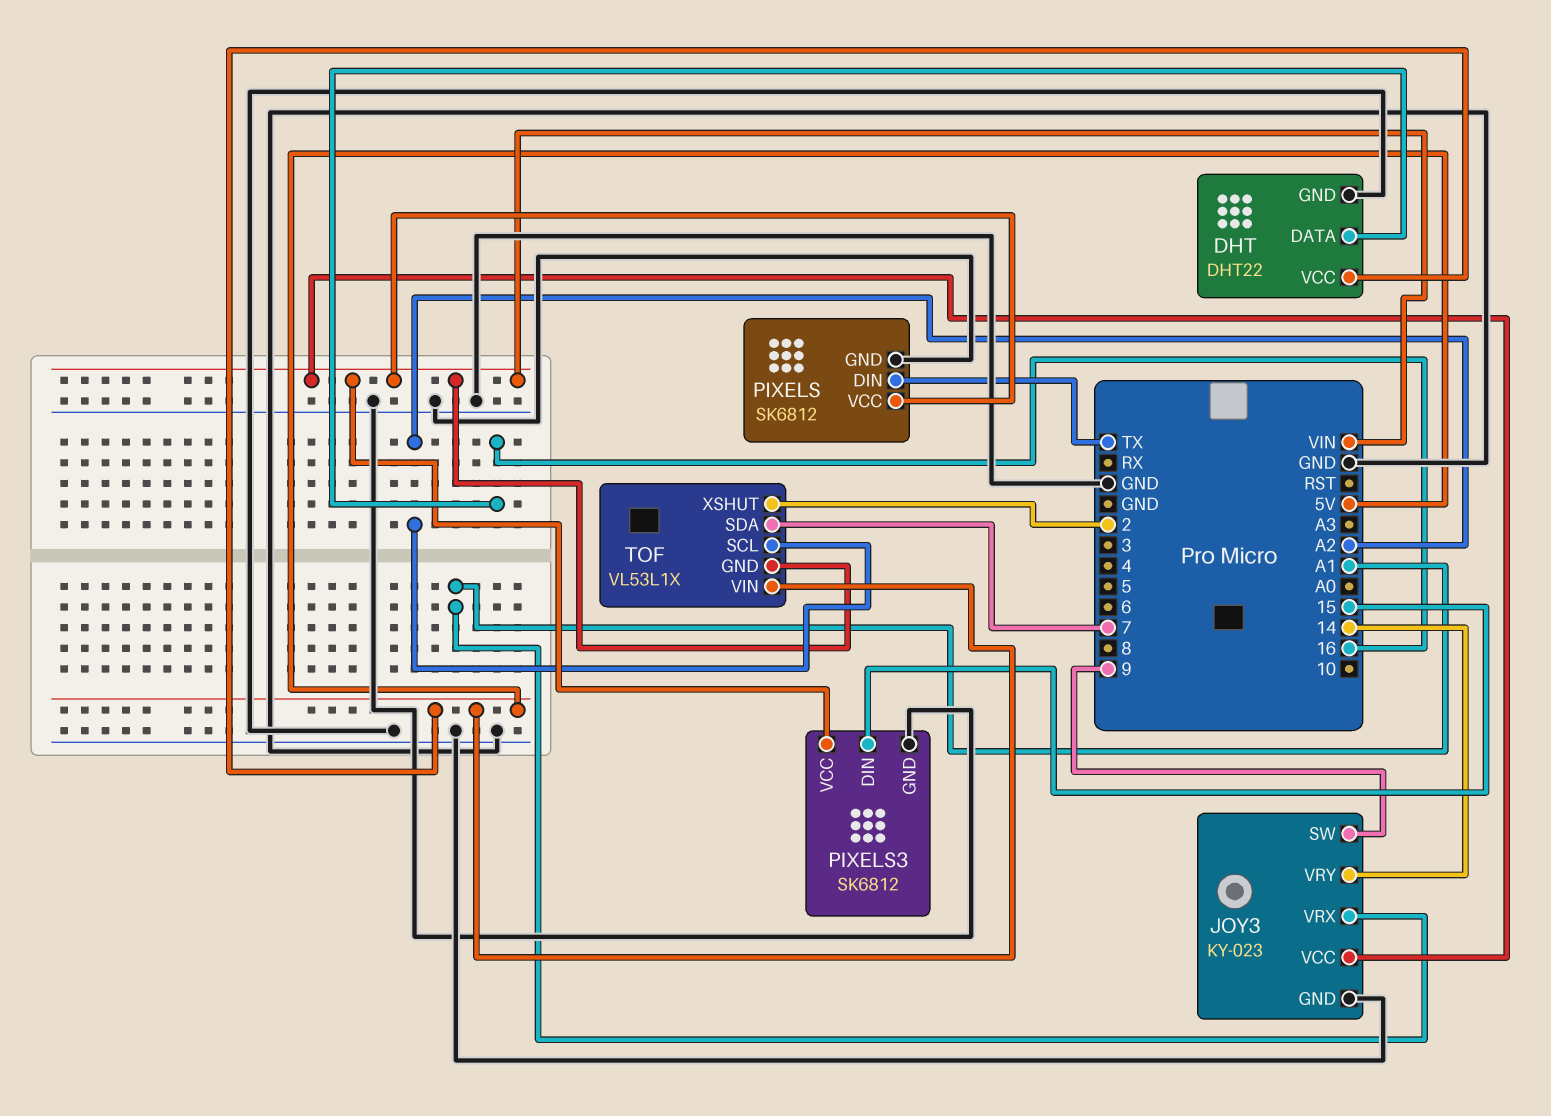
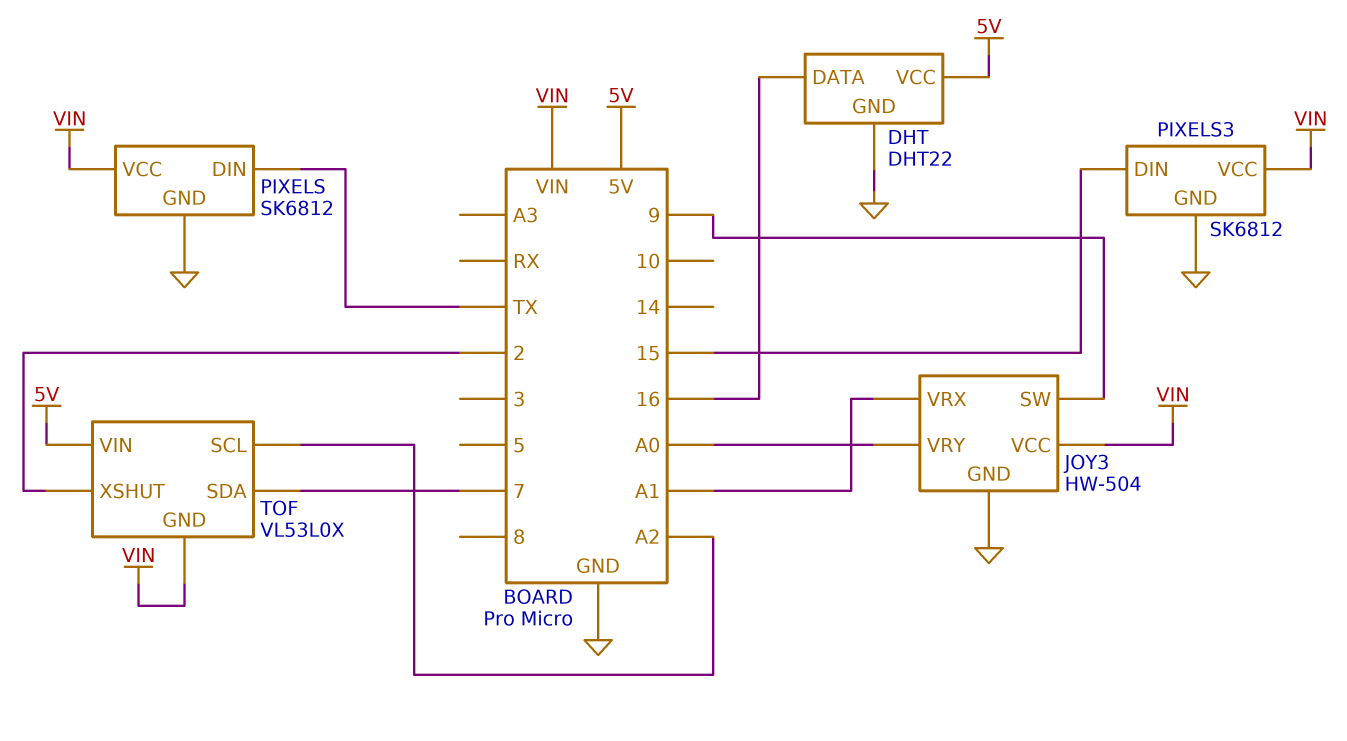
JOY3: KY-023 -> HW-504
JOY3 pin VRY: 14 -> A0
TOF: VL53L1X -> VL53L0X

